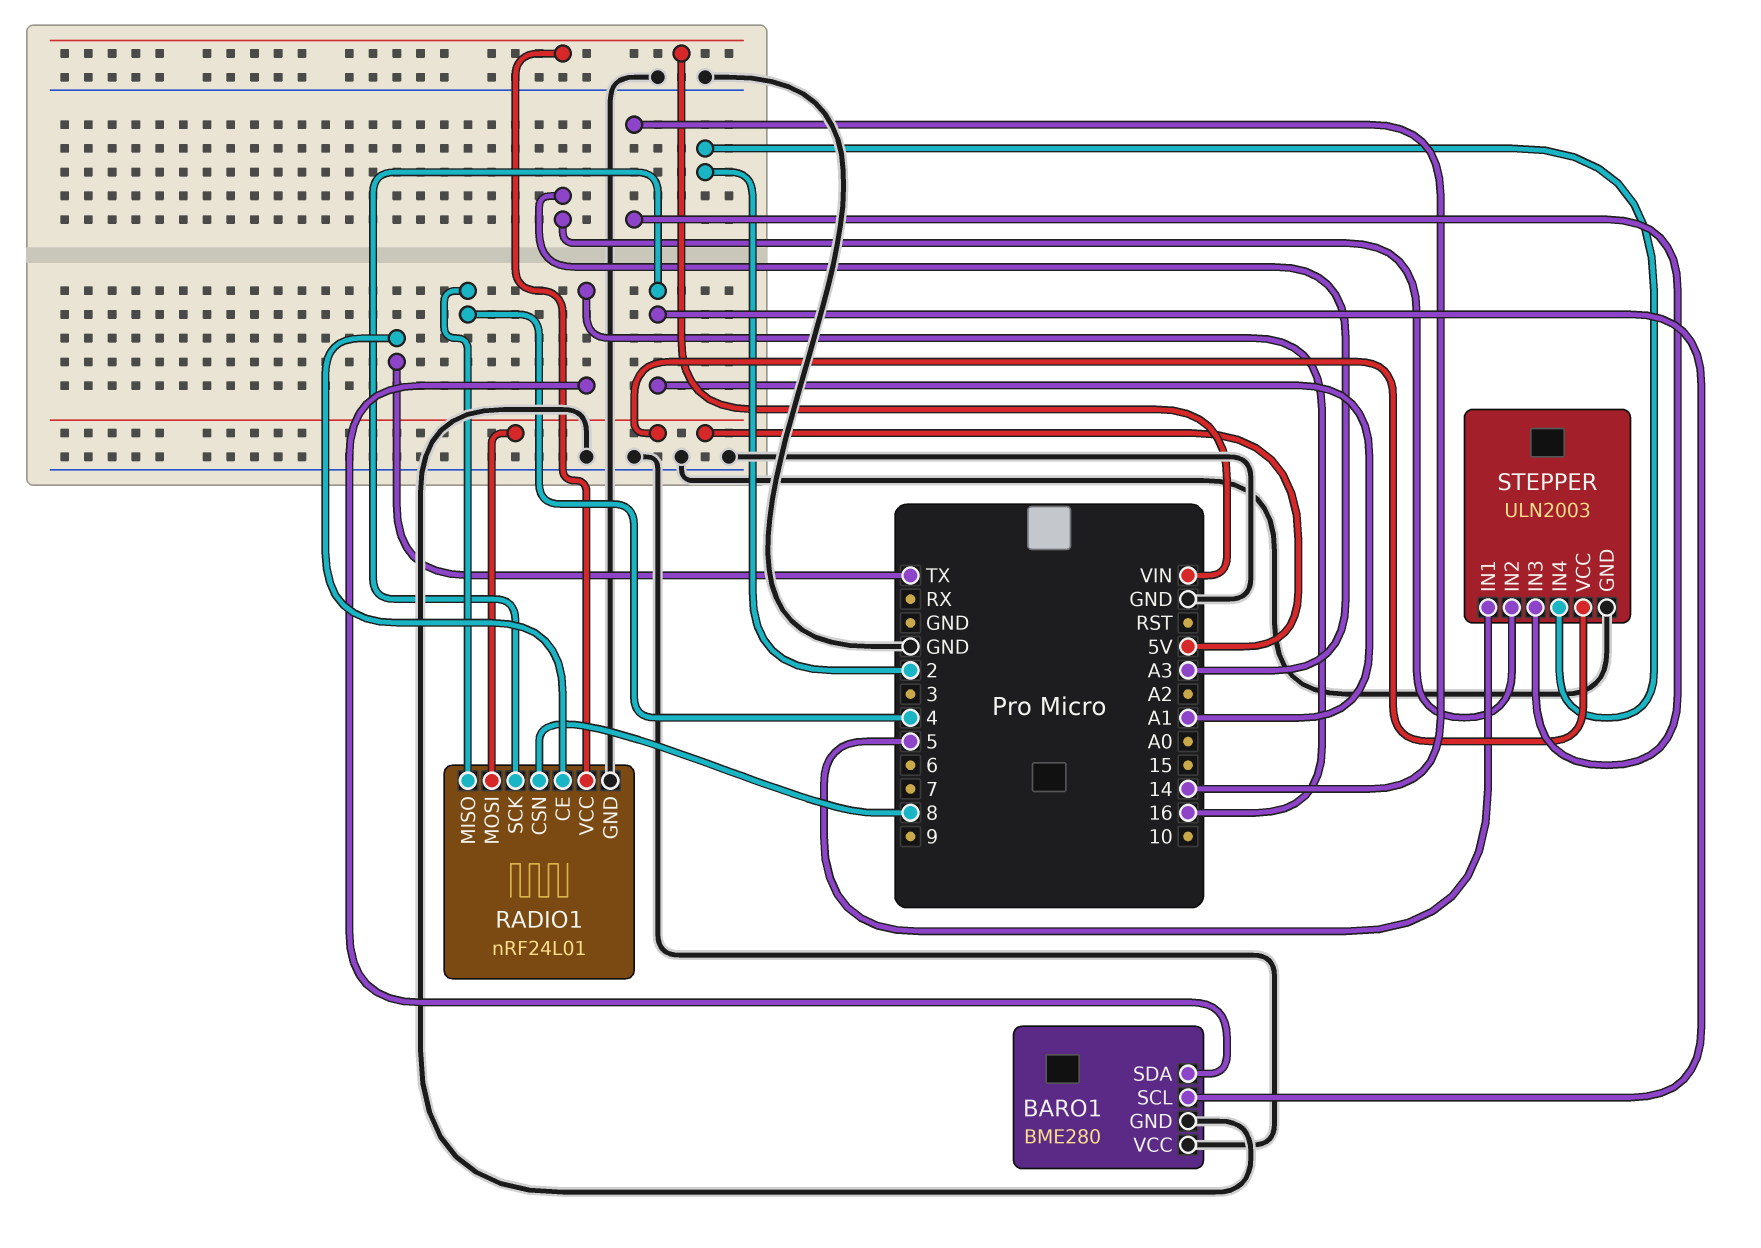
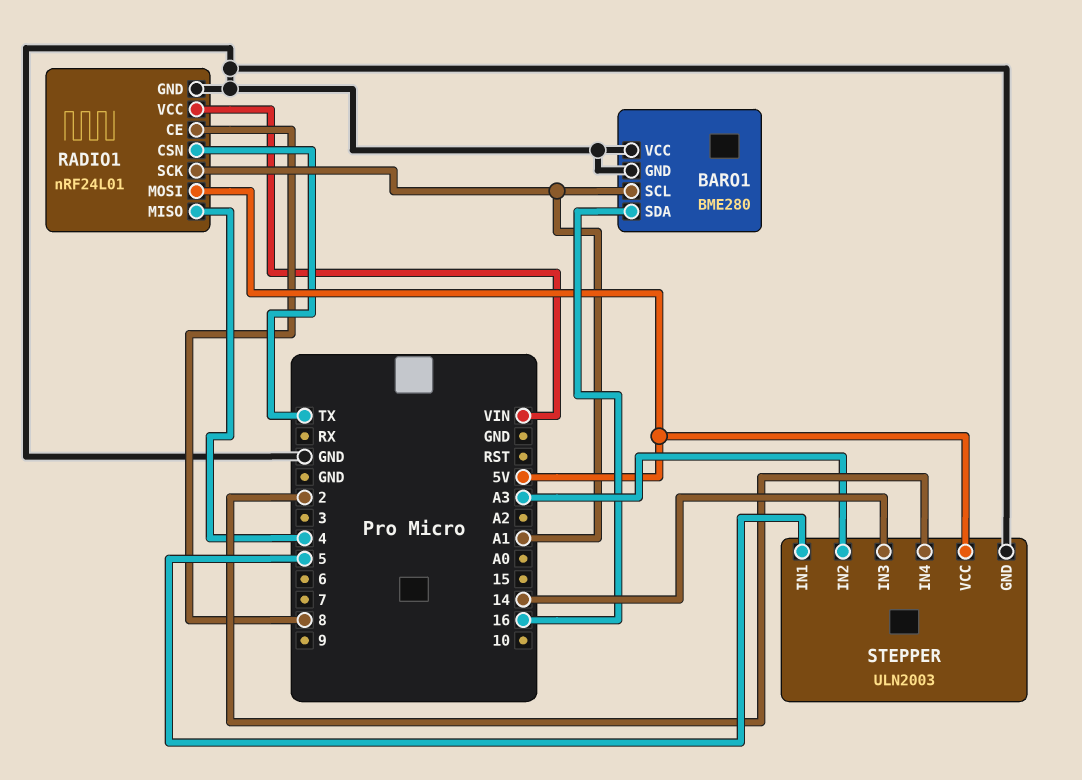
RADIO1 pin CE: TX -> 8
RADIO1 pin CSN: 8 -> TX

